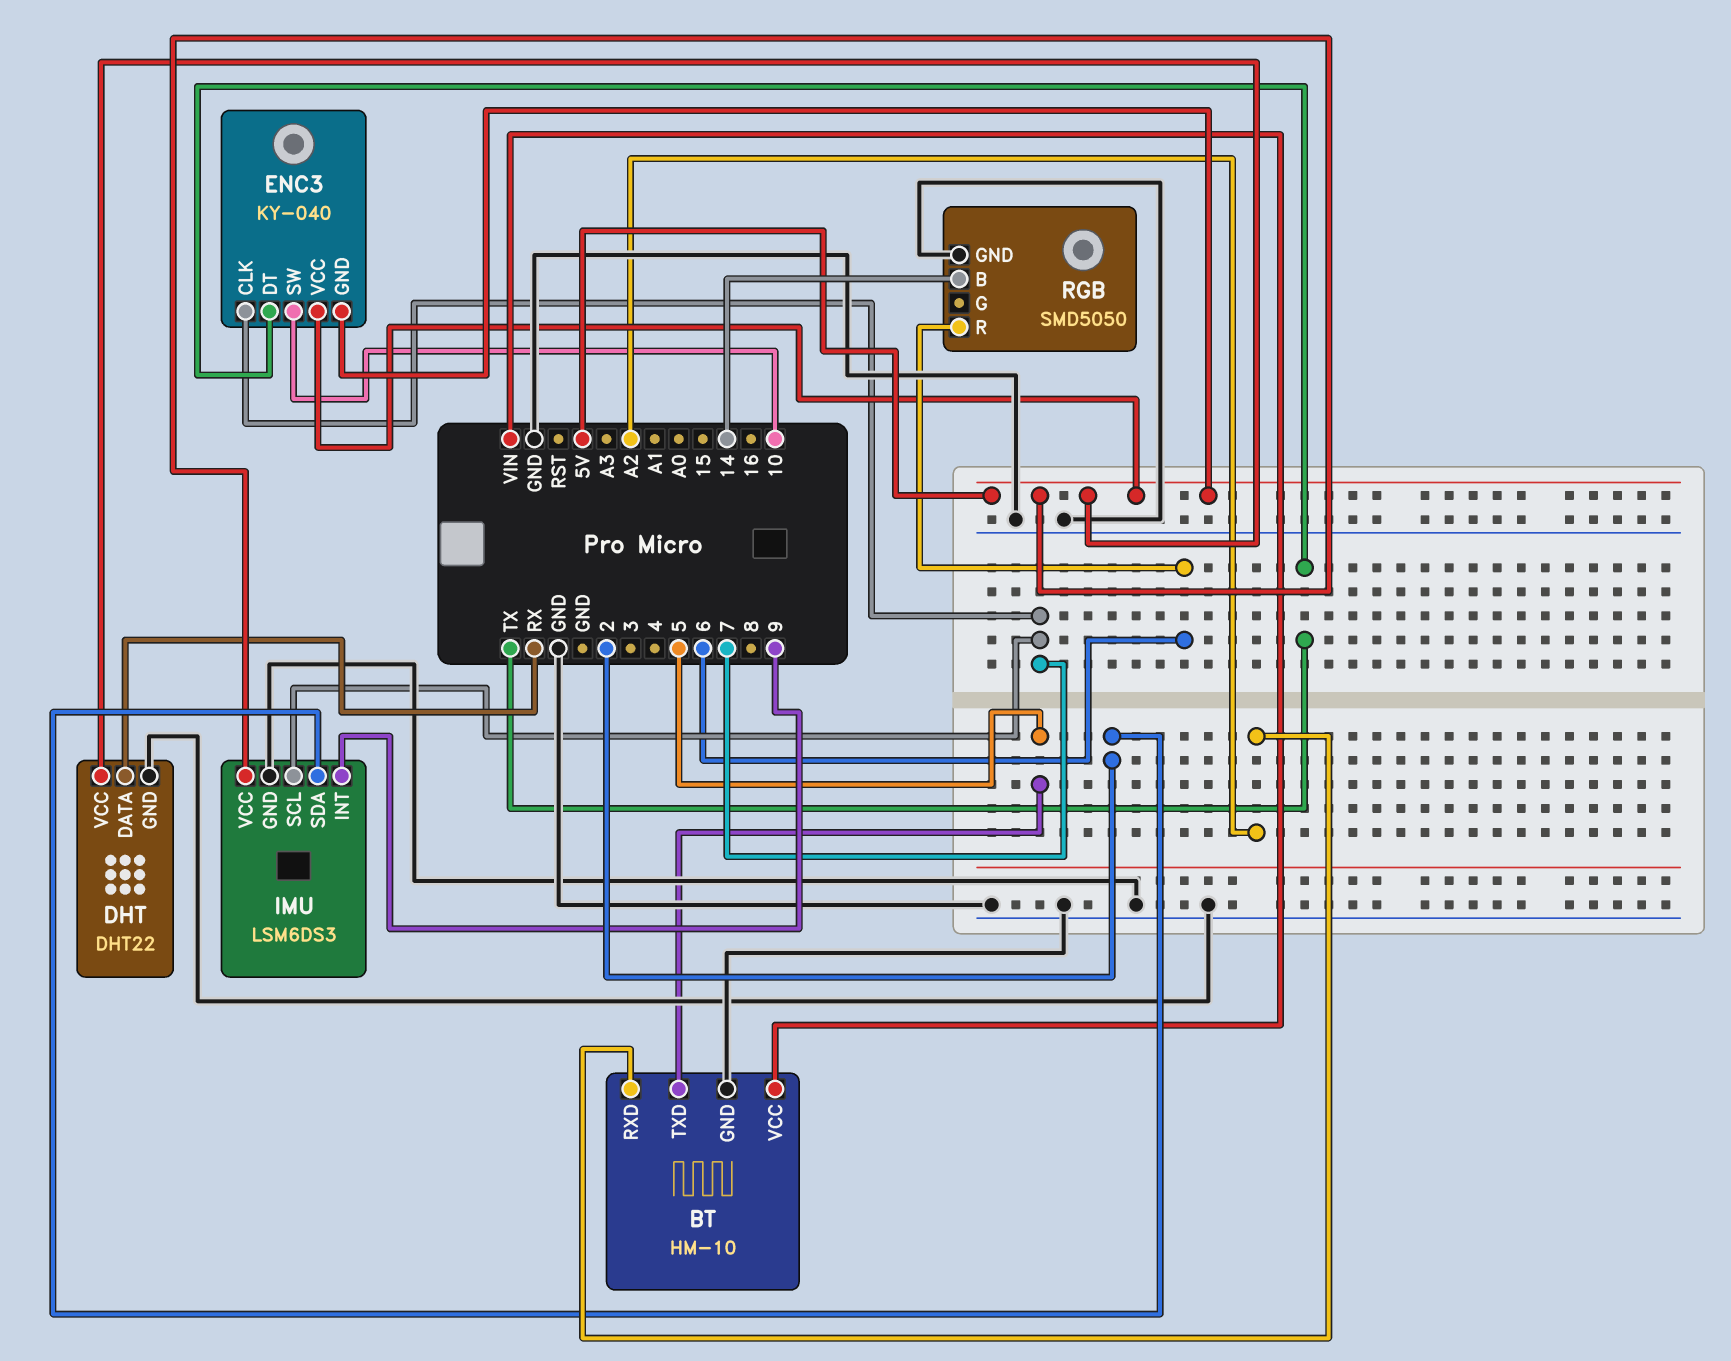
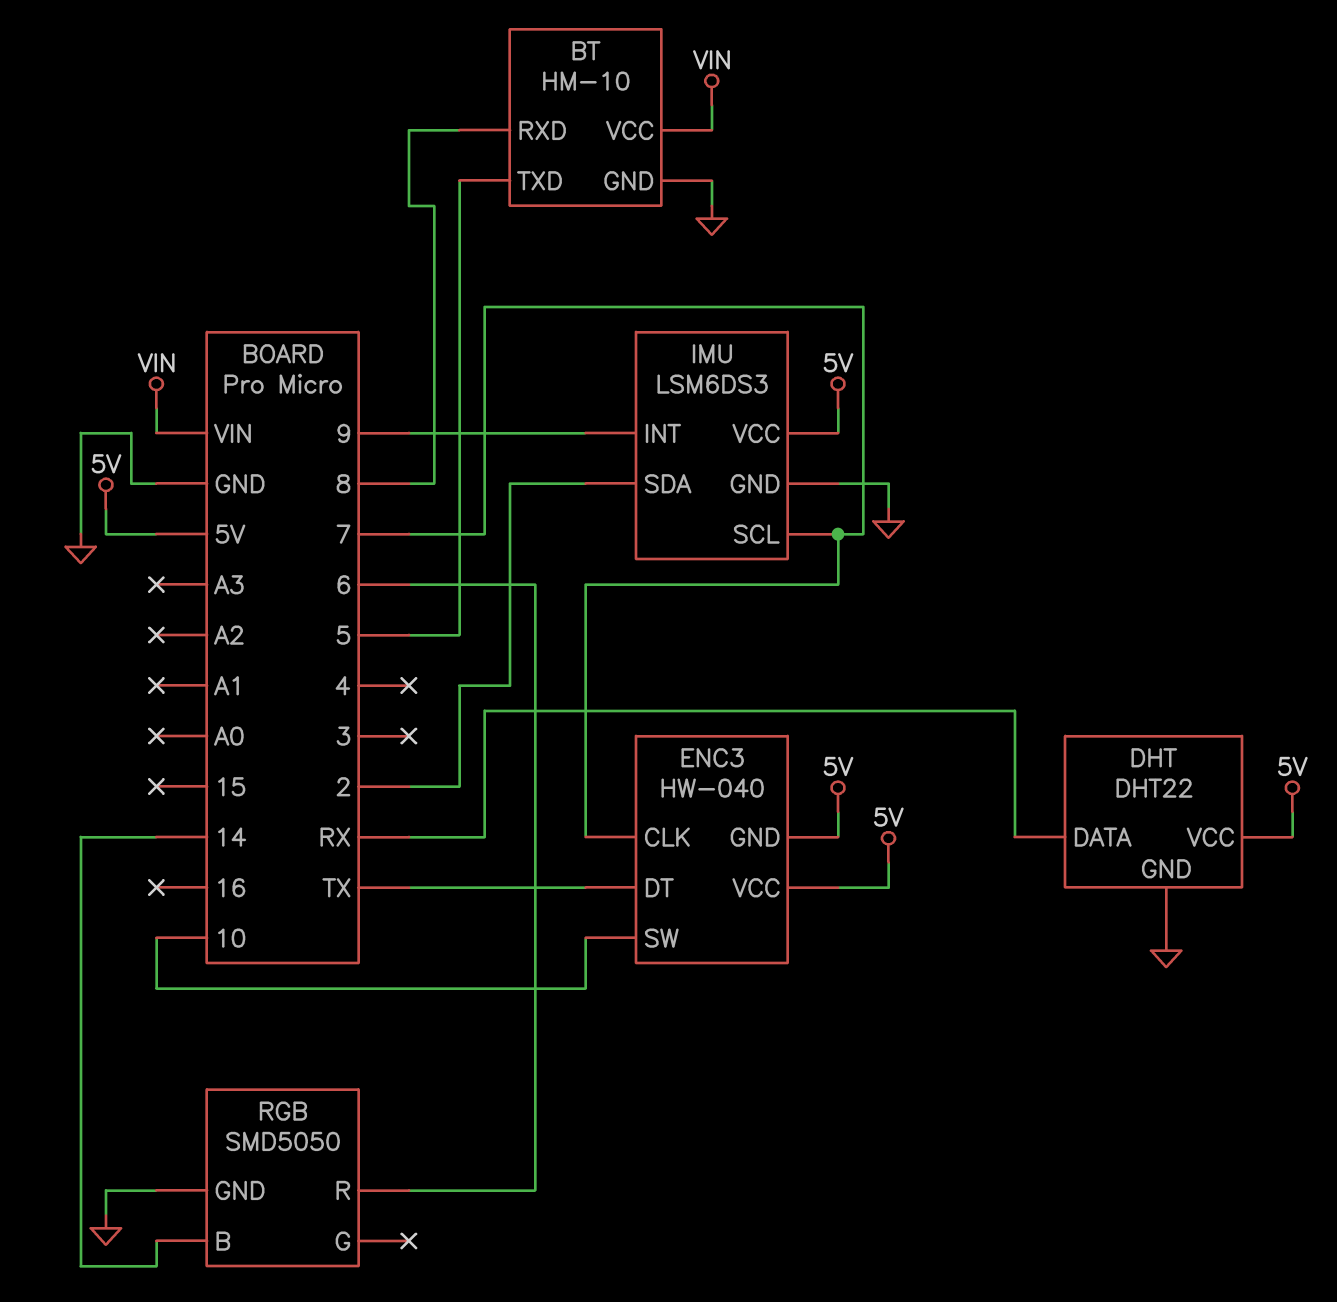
BT pin RXD: A2 -> 8
ENC3: KY-040 -> HW-040

